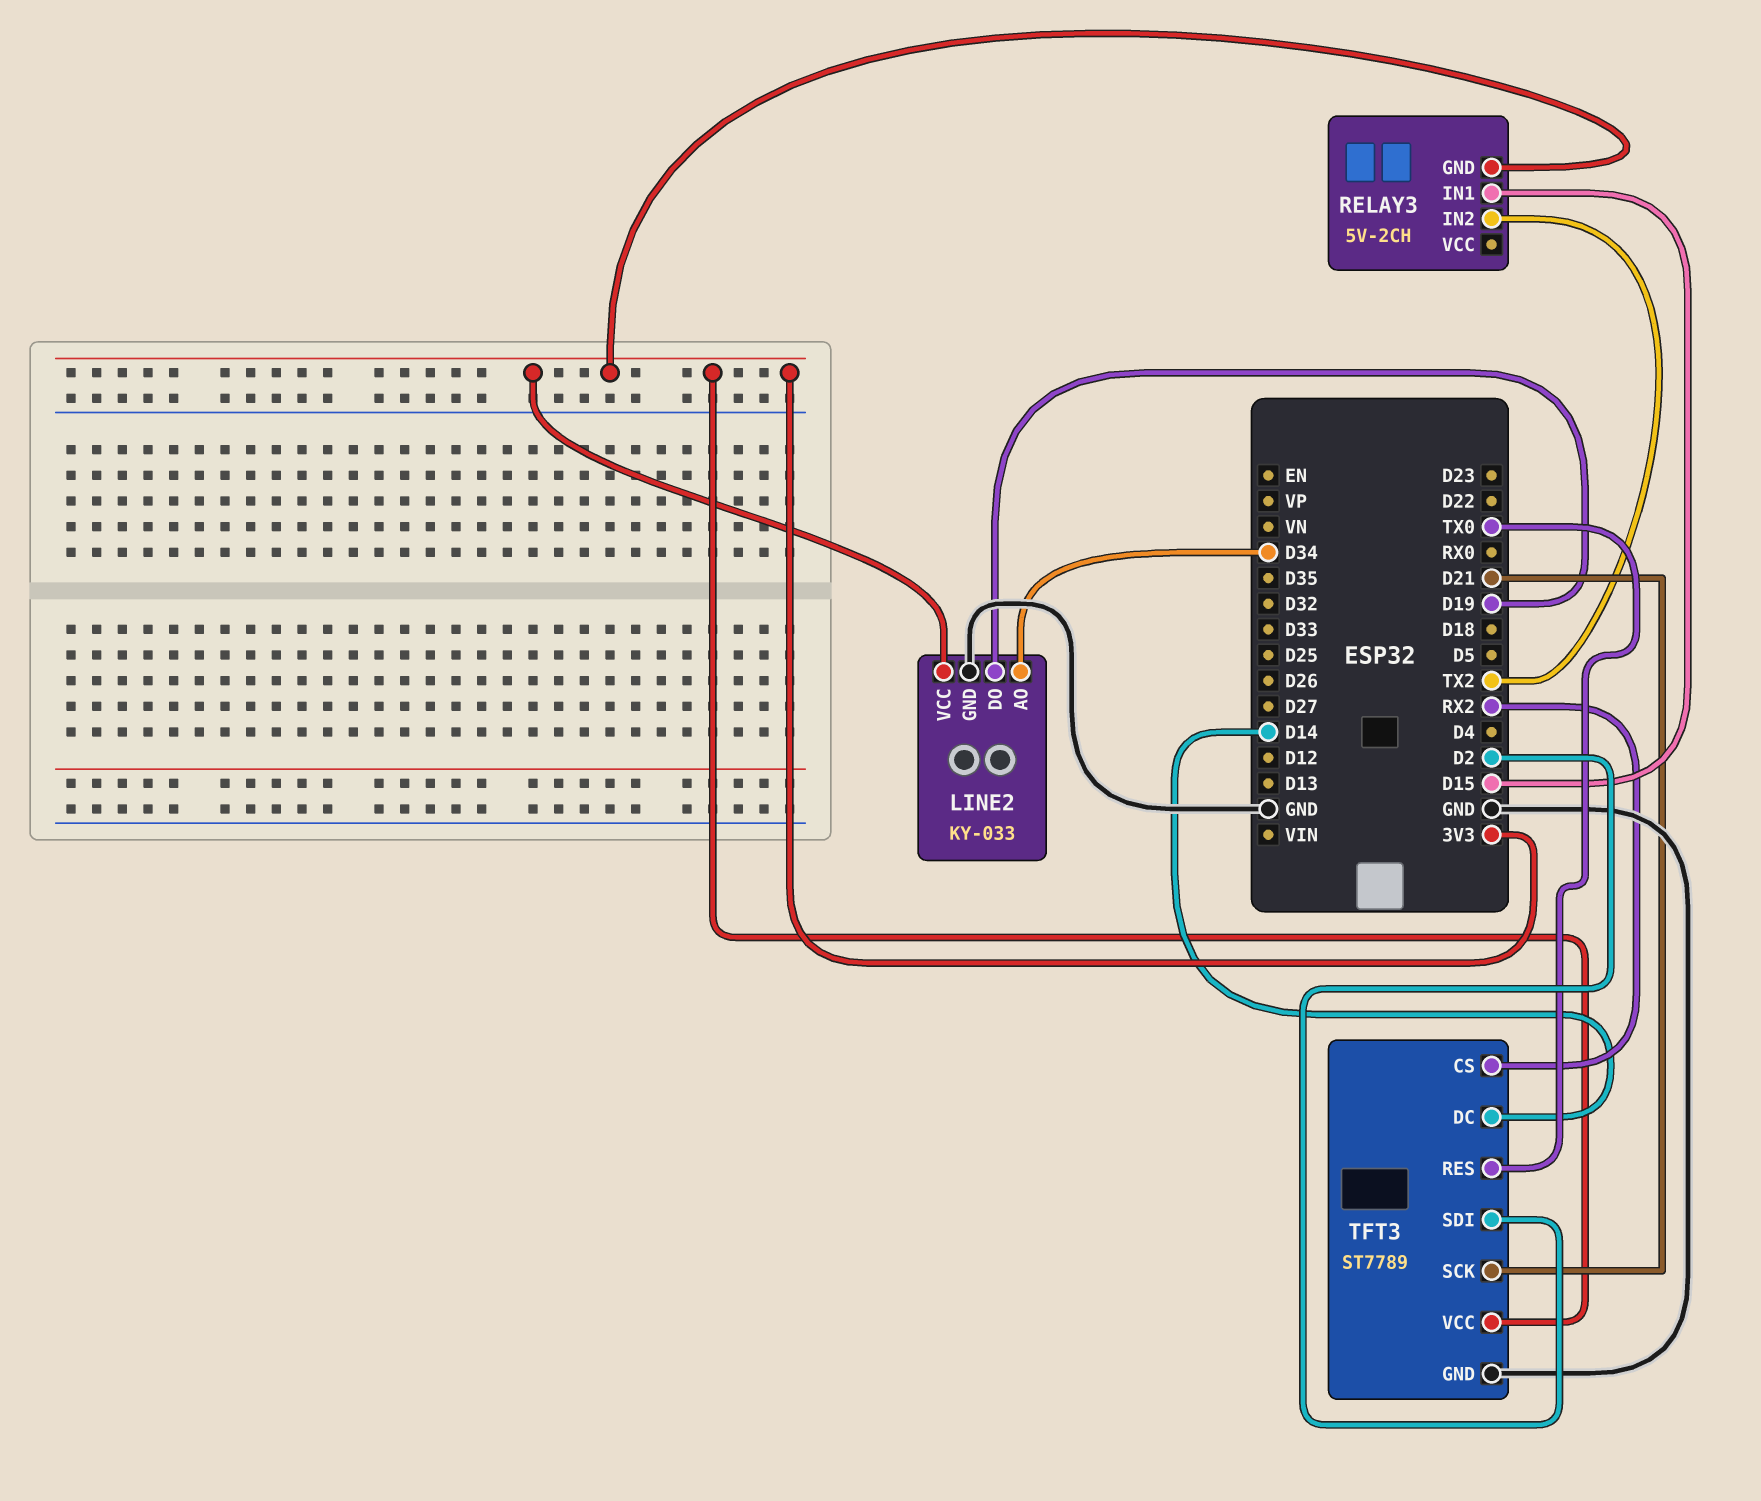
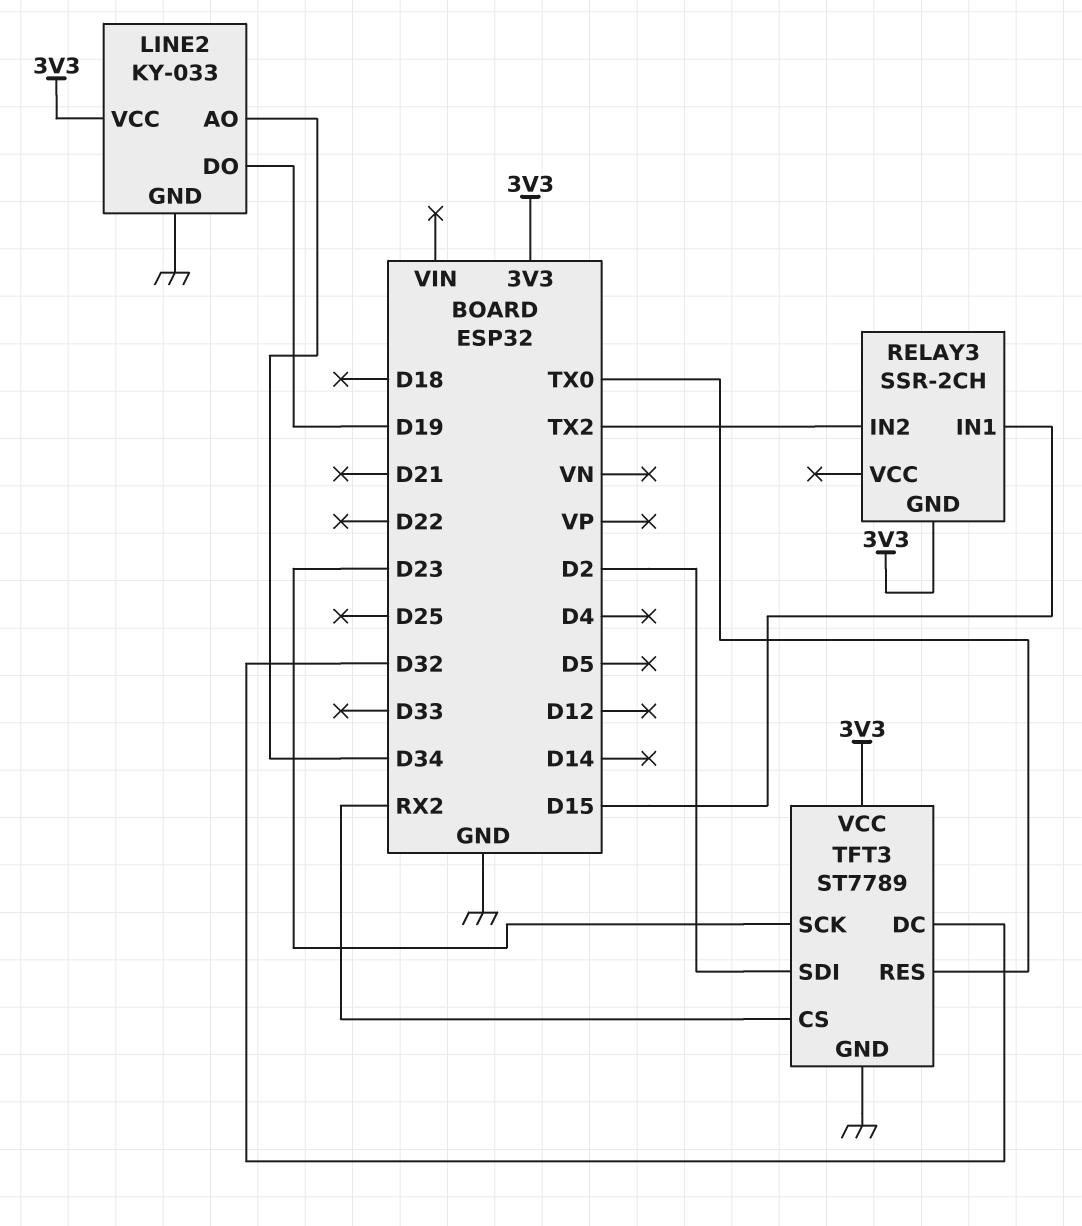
RELAY3: 5V-2CH -> SSR-2CH
TFT3 pin DC: D14 -> D32
TFT3 pin SCK: D21 -> D23

